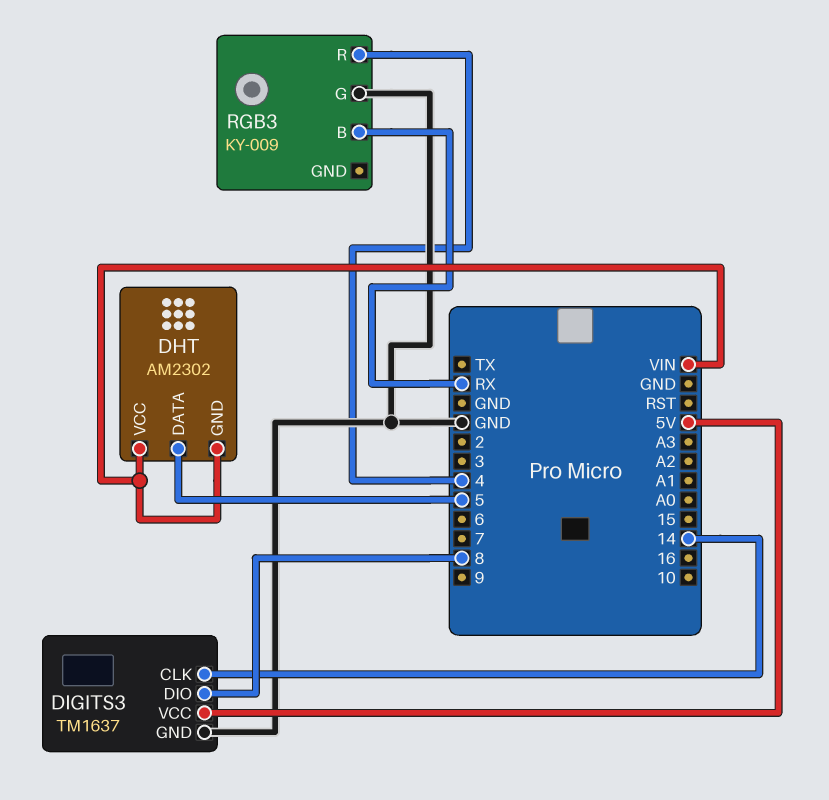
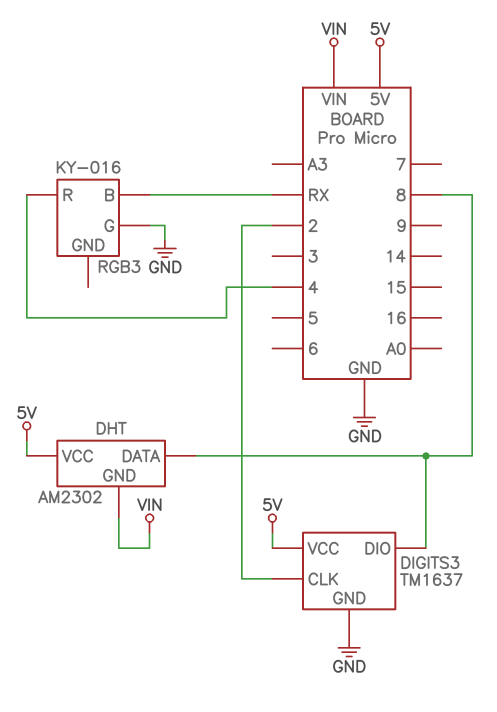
DHT pin DATA: 5 -> 8
DHT pin VCC: VIN -> 5V
DIGITS3 pin CLK: 14 -> 2
RGB3: KY-009 -> KY-016

